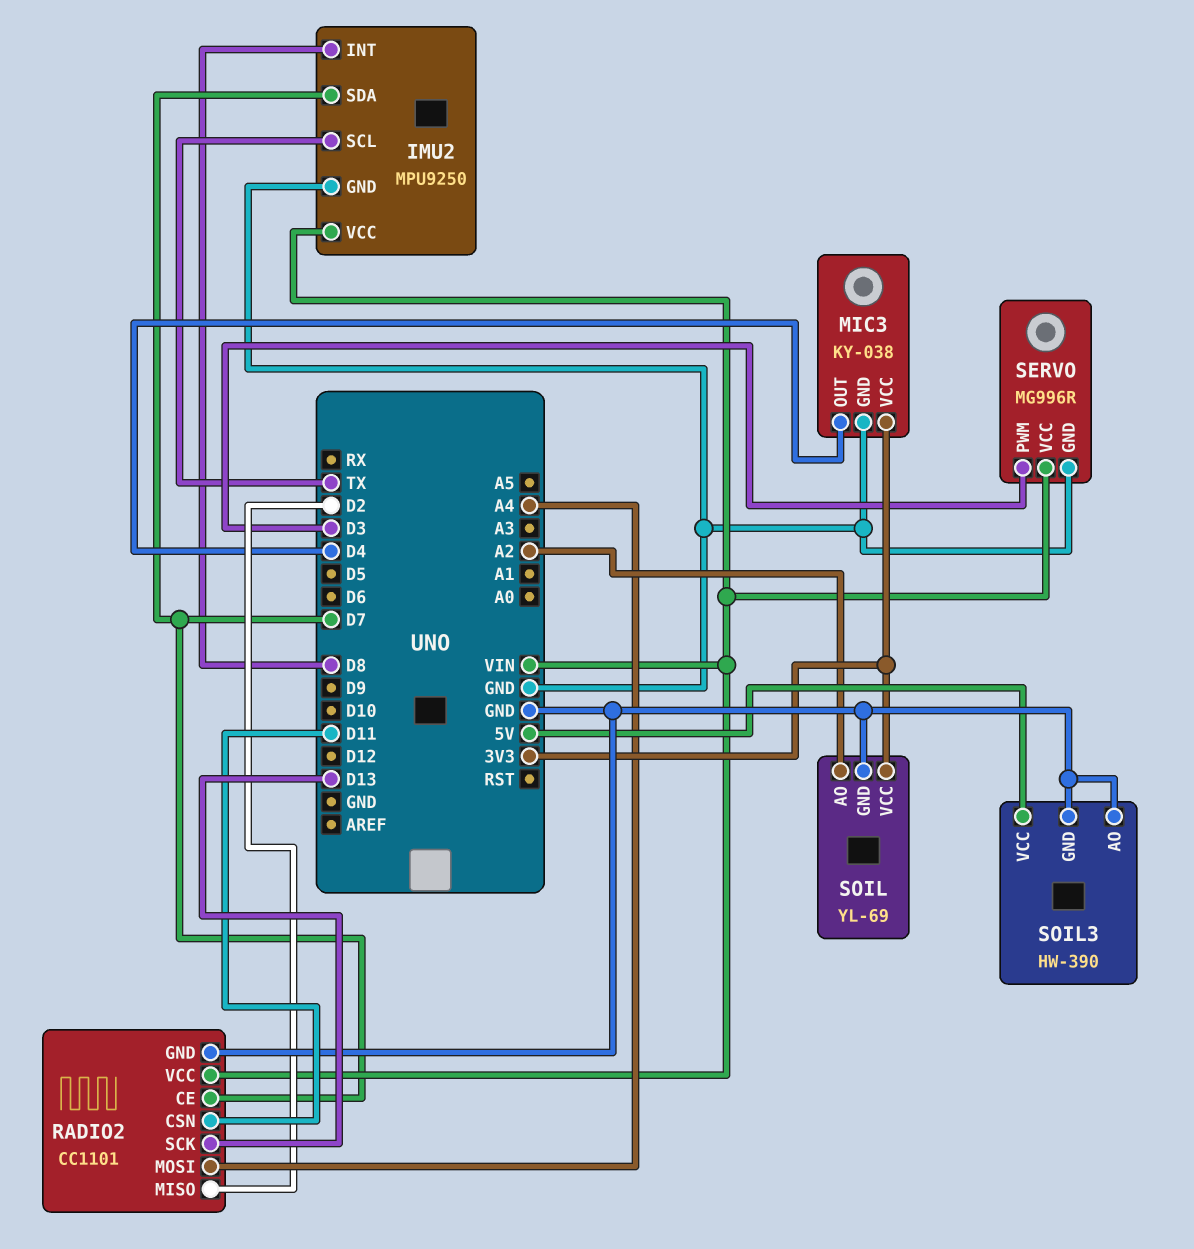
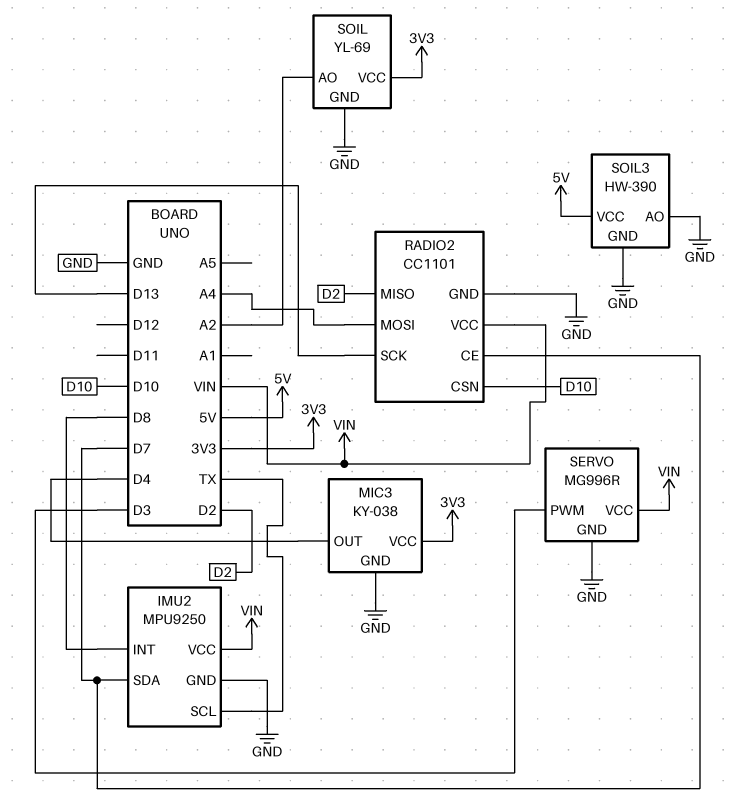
RADIO2 pin CSN: D11 -> D10

